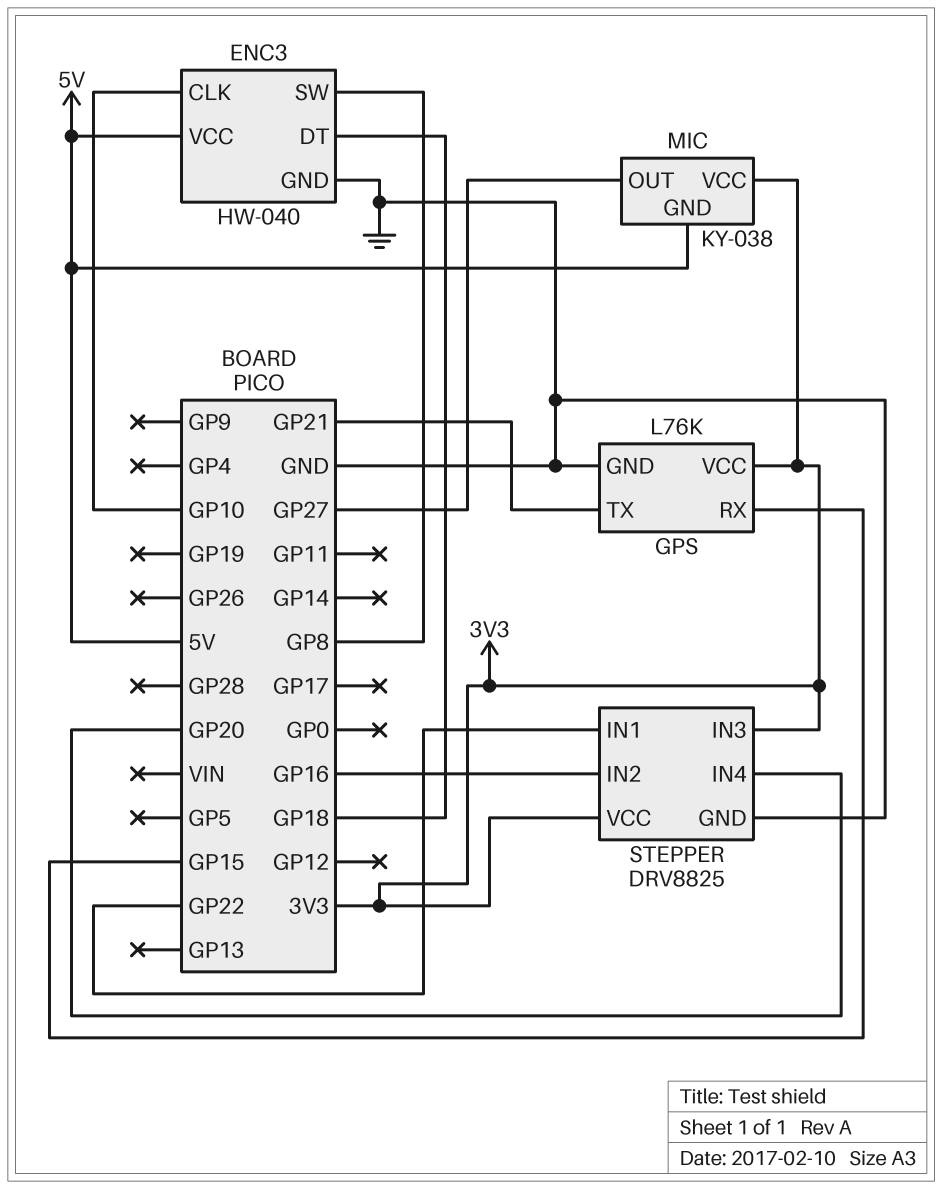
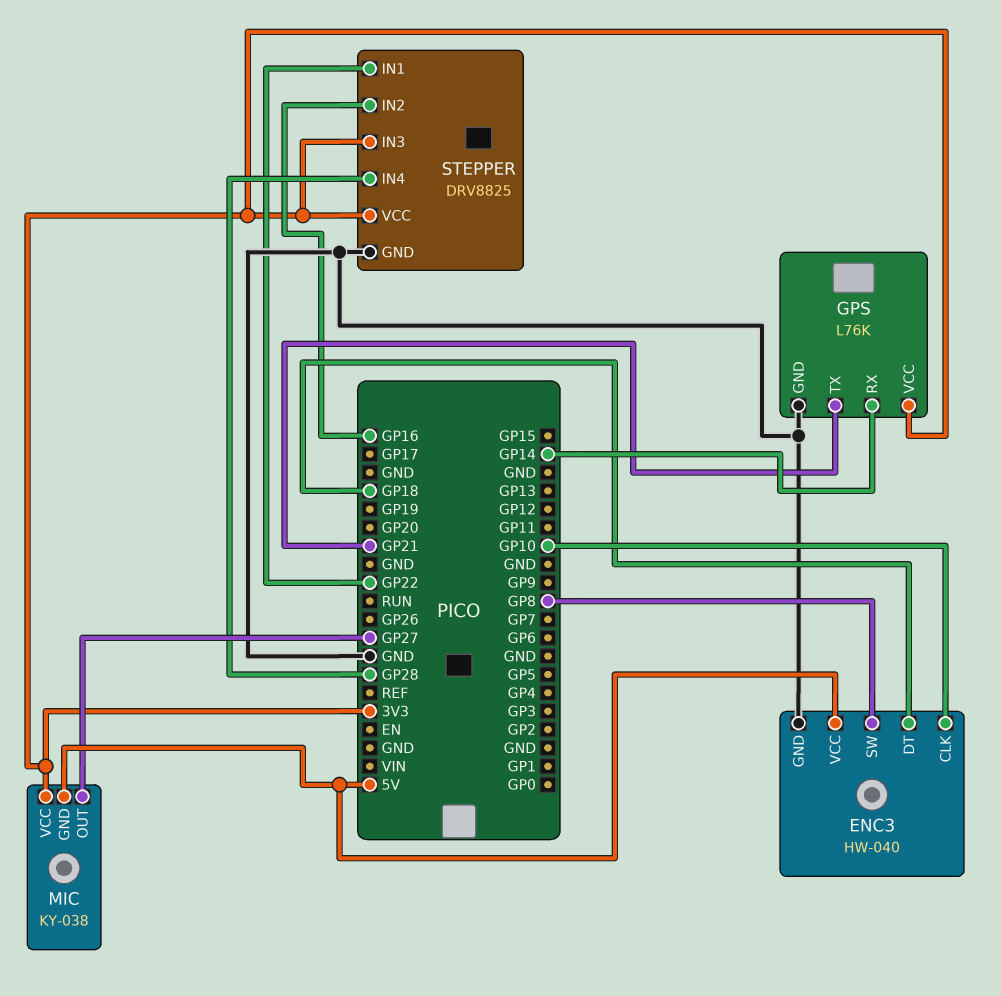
GPS pin RX: GP15 -> GP14
STEPPER pin IN4: GP20 -> GP28

